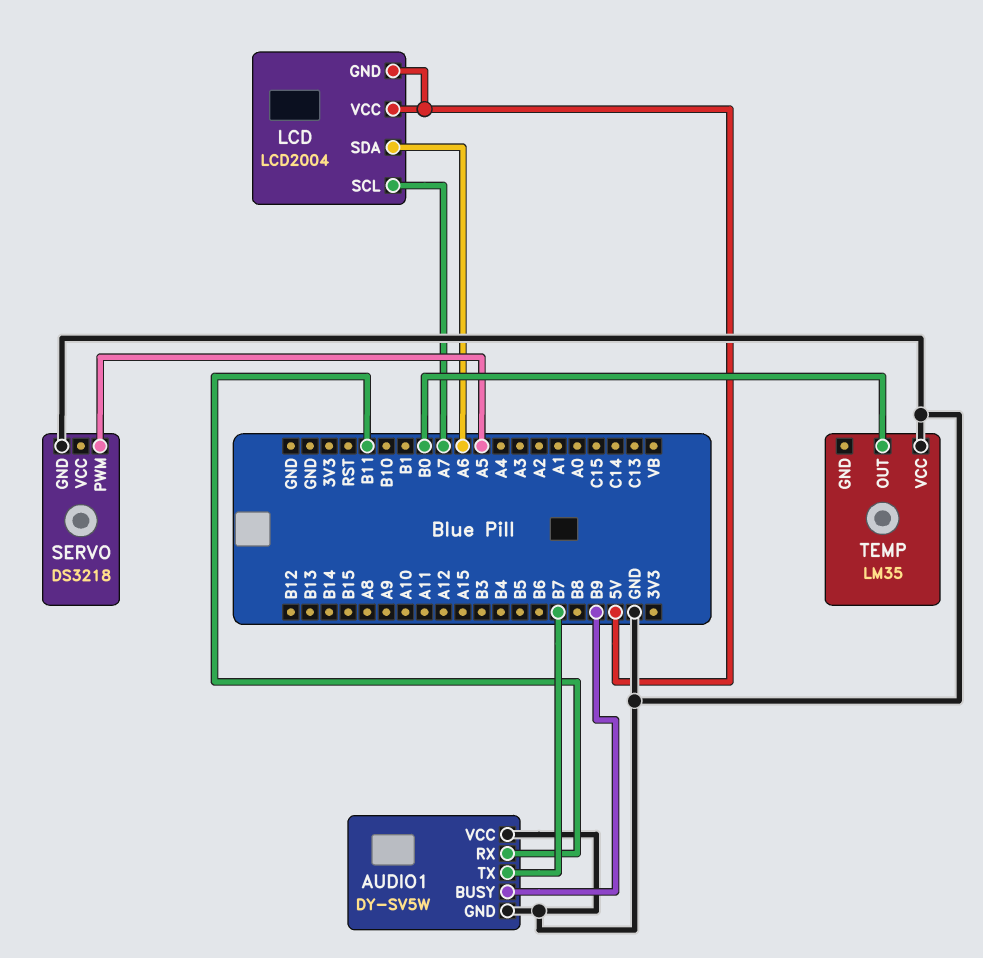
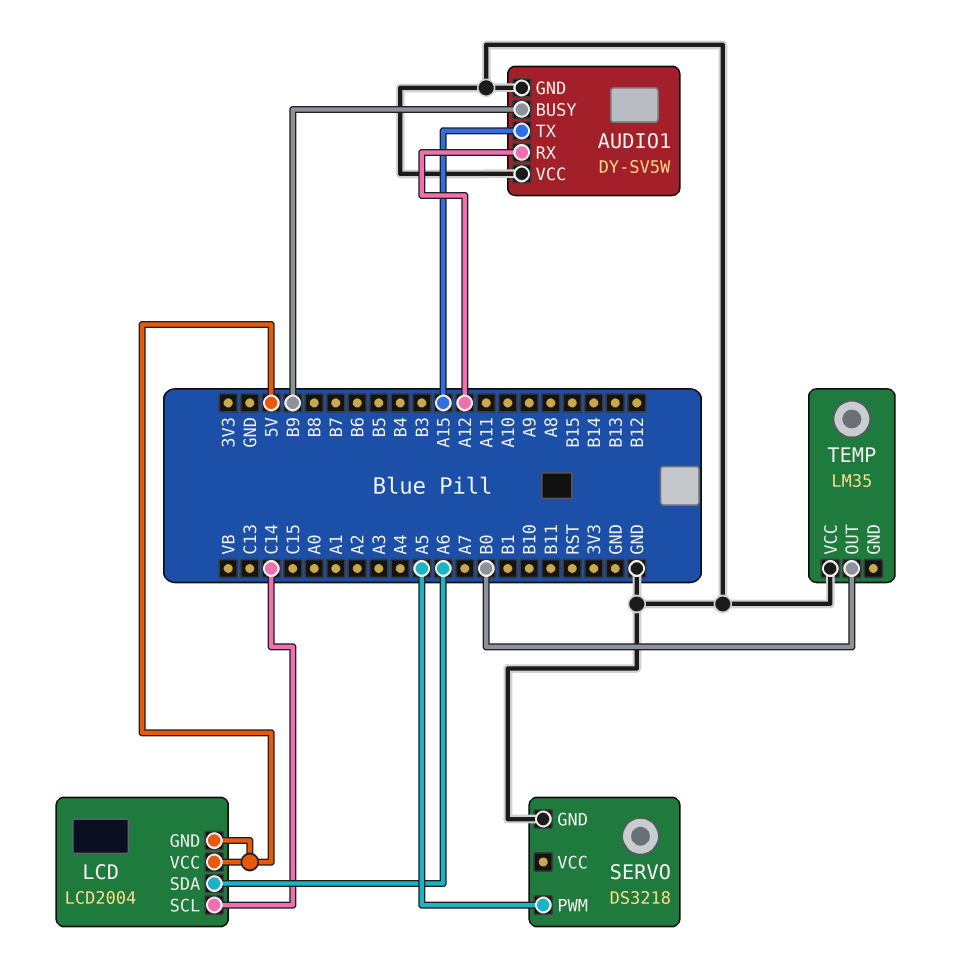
AUDIO1 pin RX: B11 -> A12
AUDIO1 pin TX: B7 -> A15
LCD pin SCL: A7 -> C14

